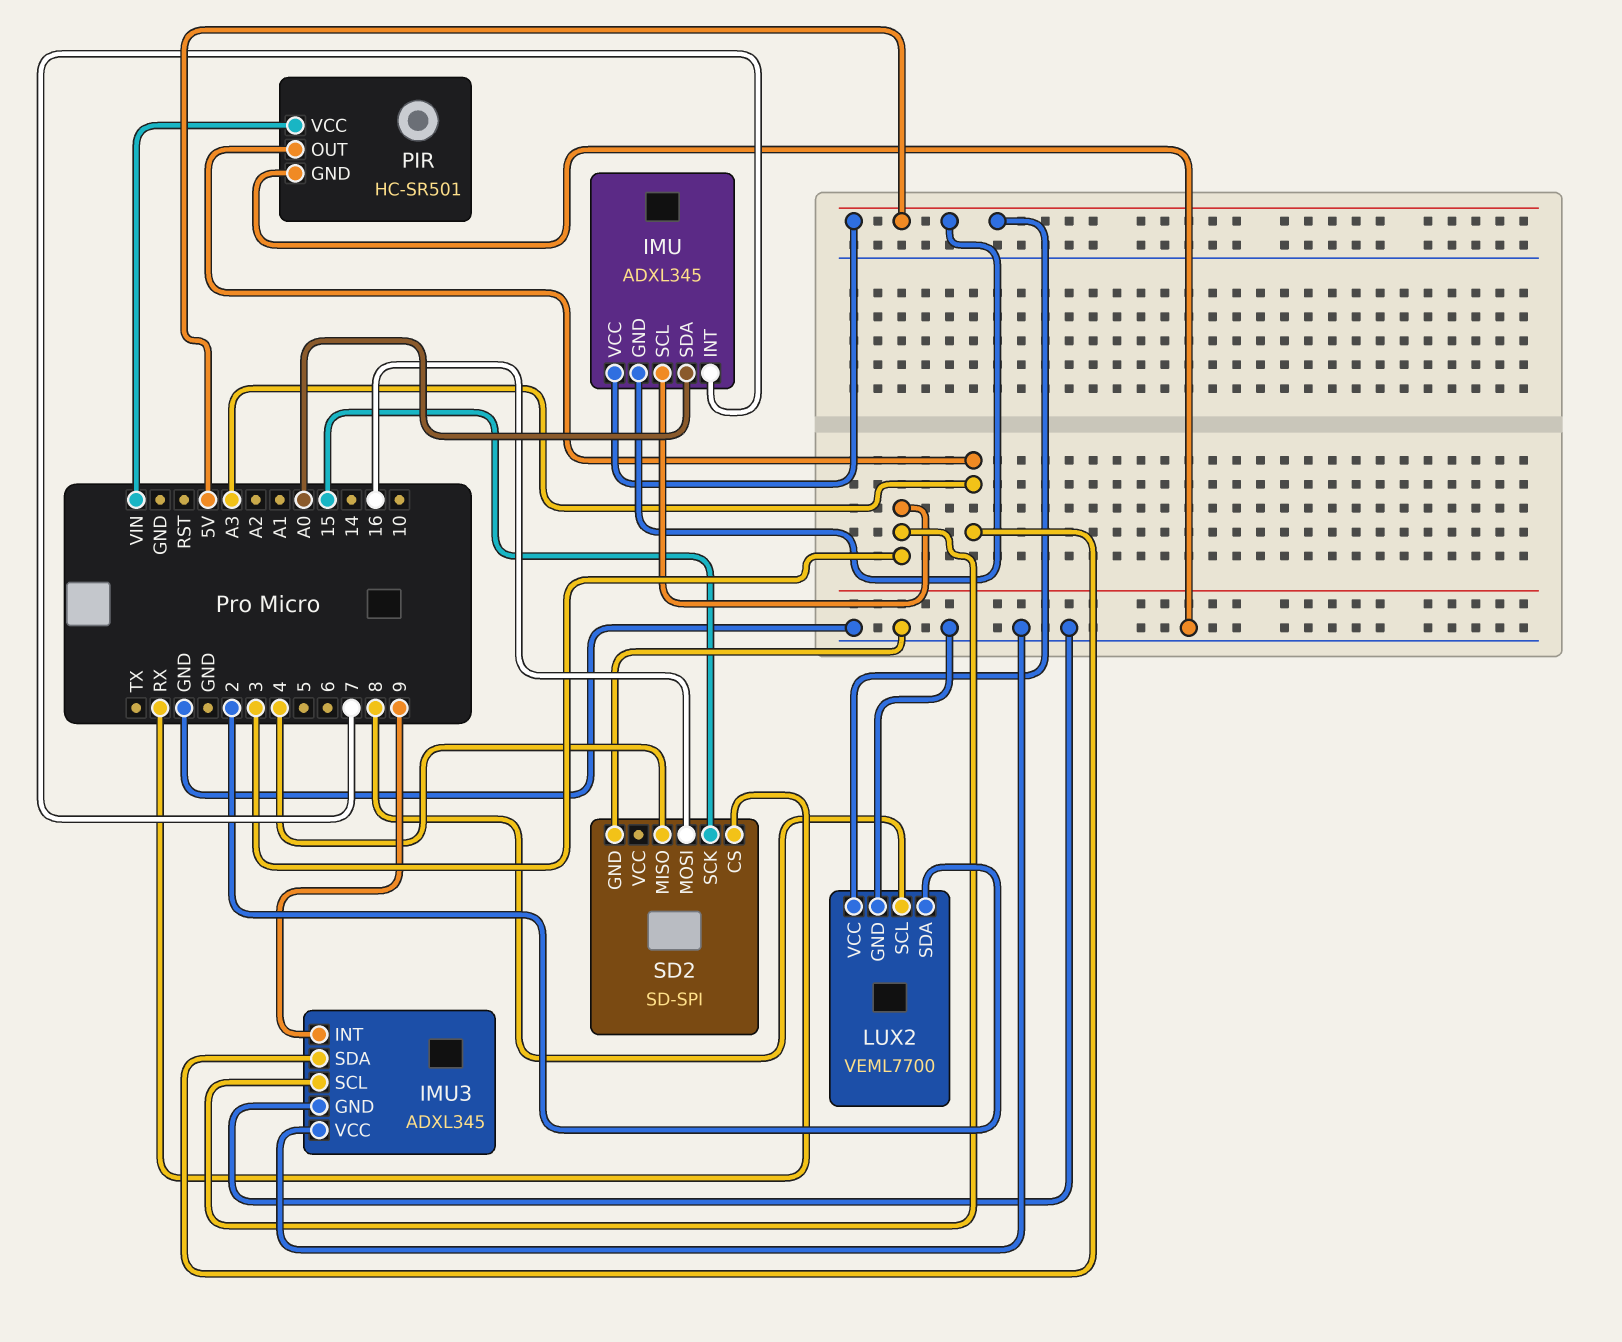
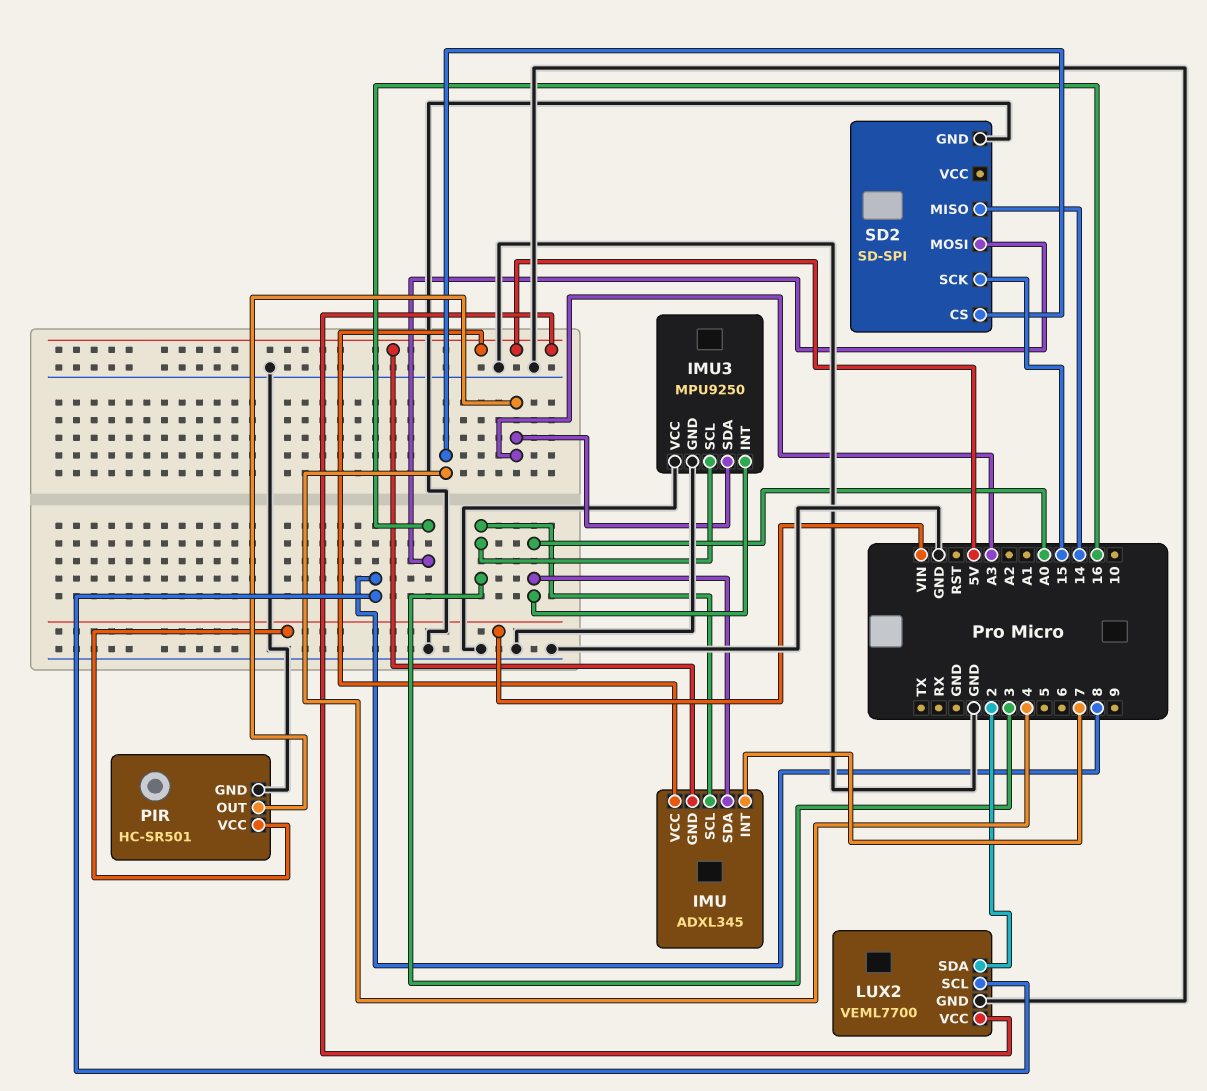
IMU3: ADXL345 -> MPU9250
IMU3 pin INT: 9 -> A0
SD2 pin CS: RX -> 4
SD2 pin MISO: 4 -> 14

